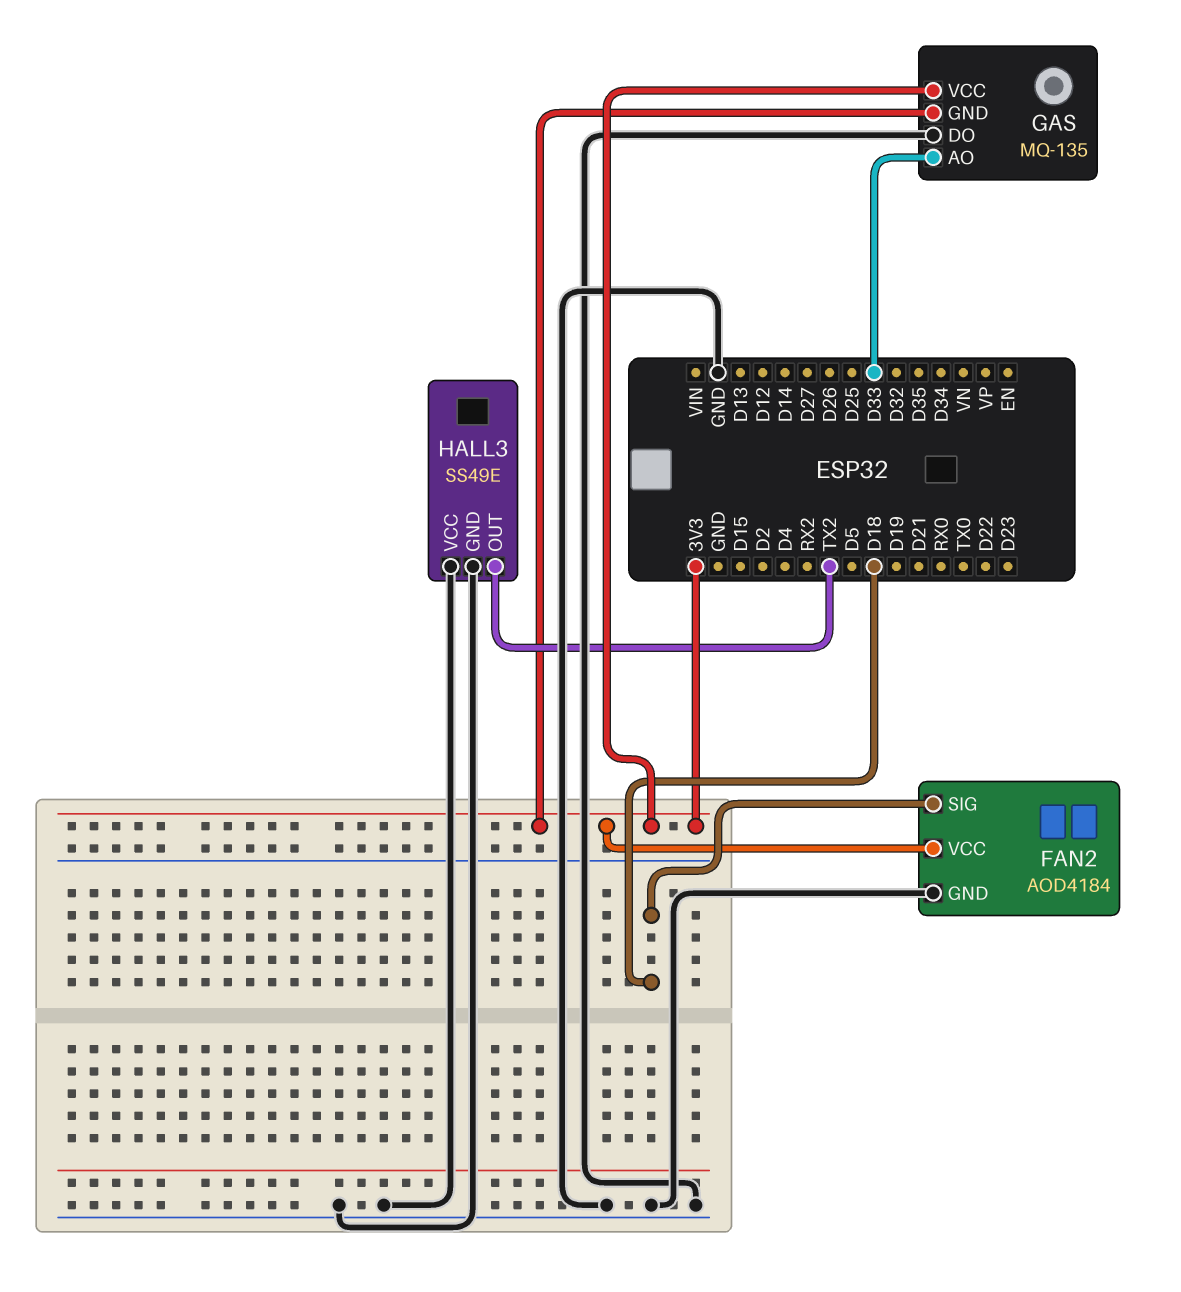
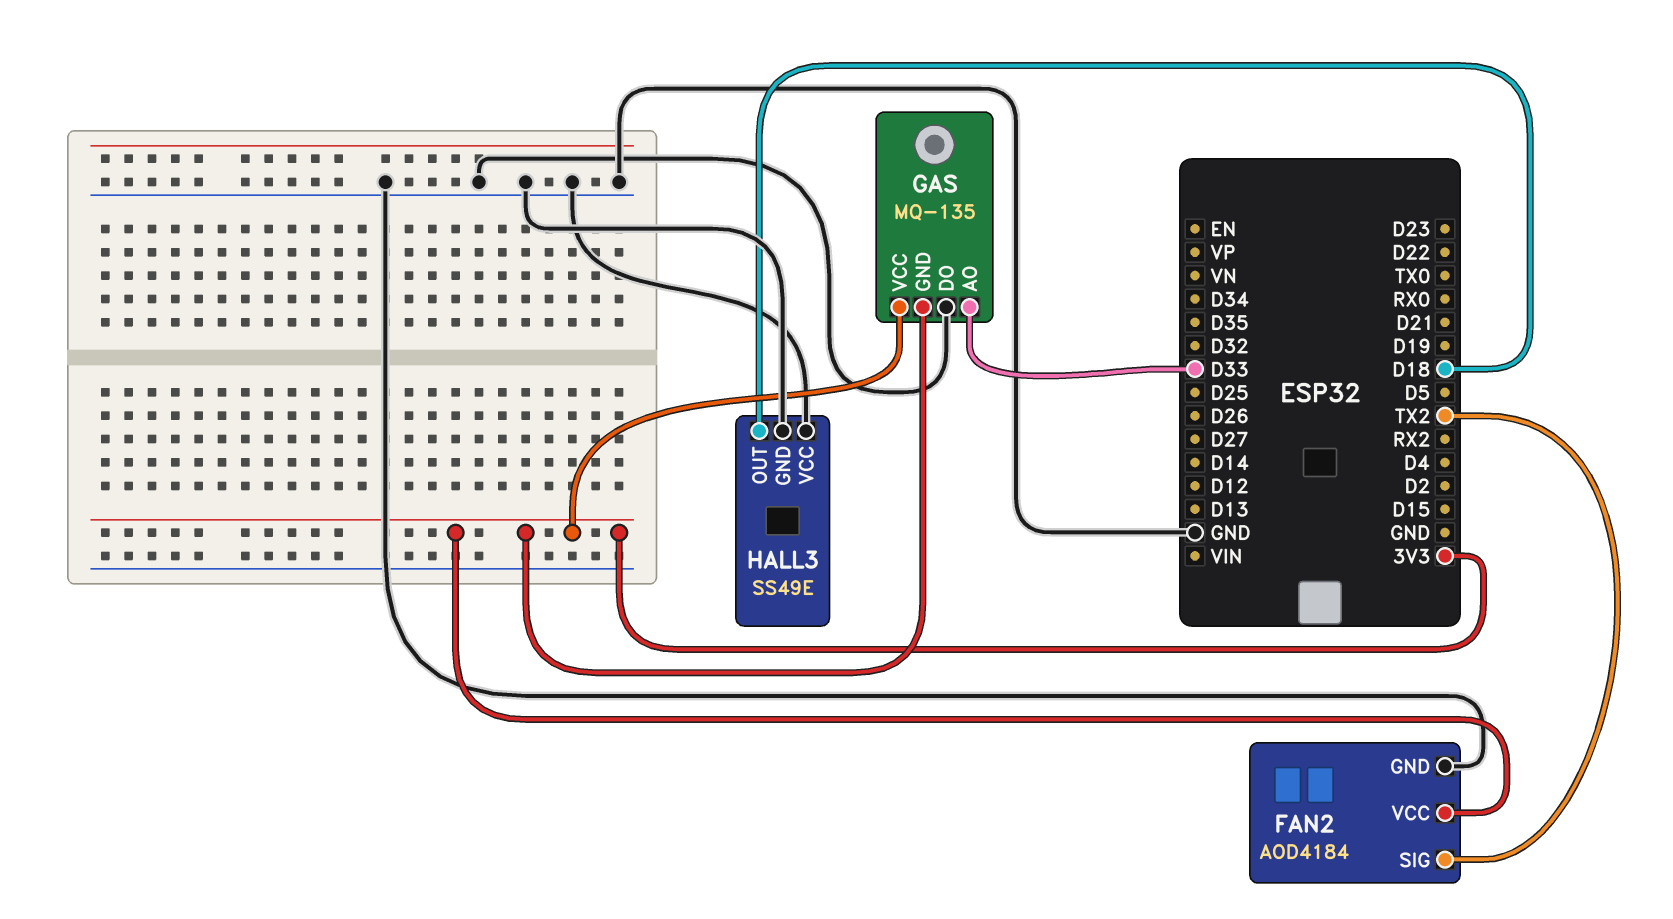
FAN2 pin SIG: D18 -> TX2
HALL3 pin OUT: TX2 -> D18

